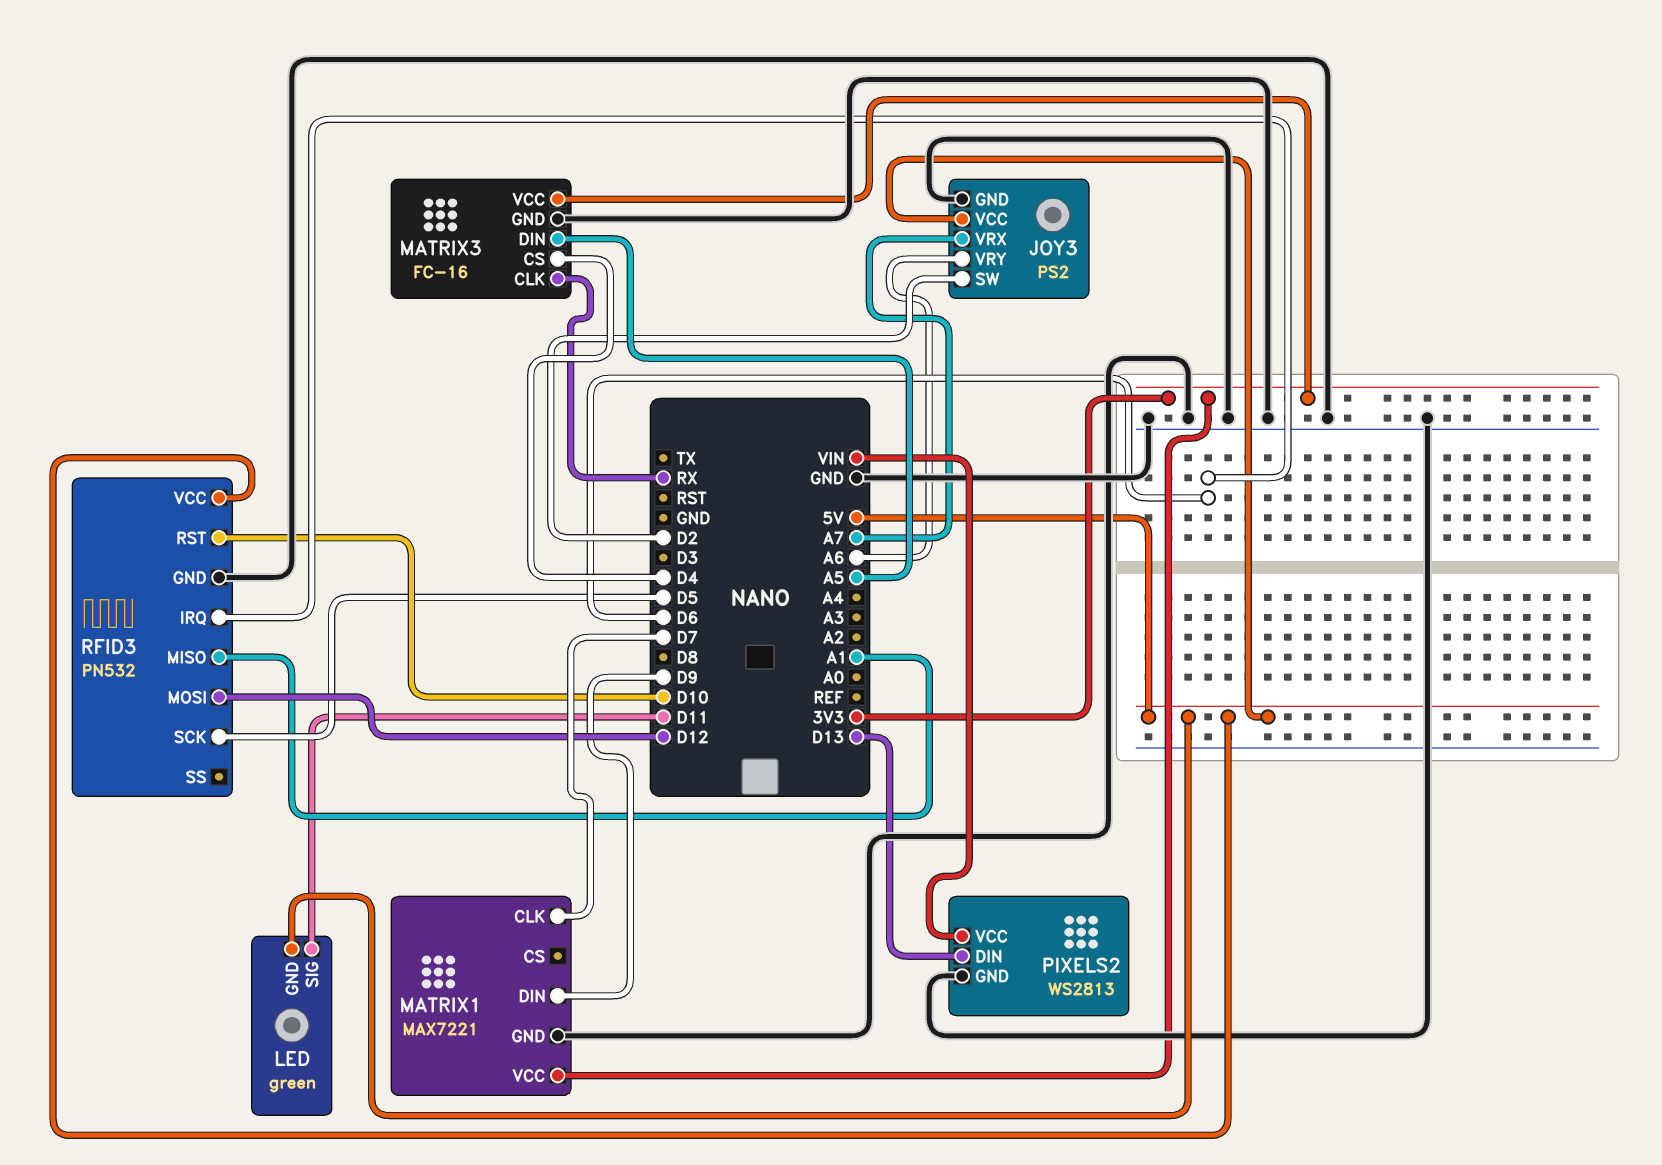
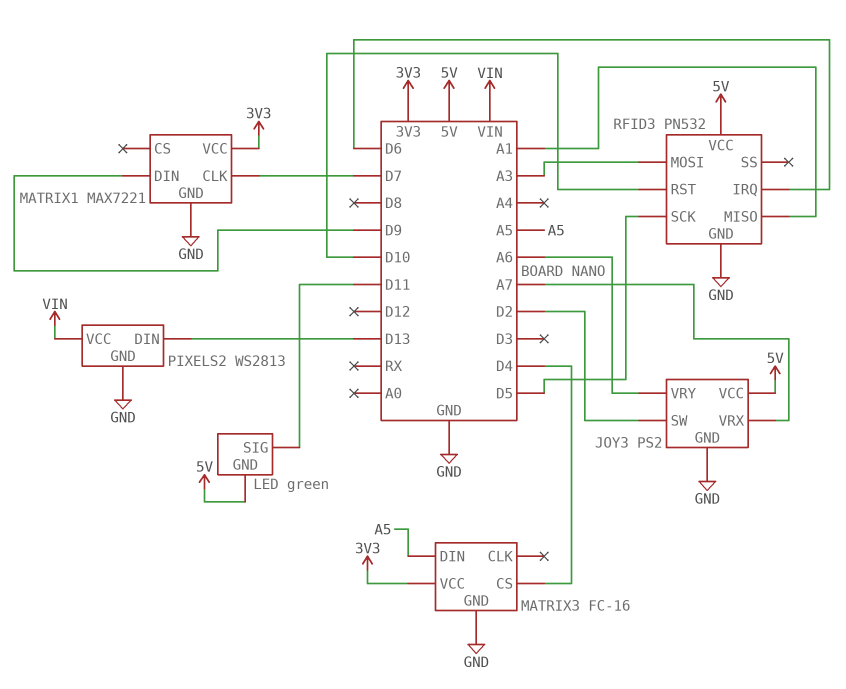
MATRIX3 pin CLK: RX -> none
RFID3 pin MOSI: D12 -> A3

